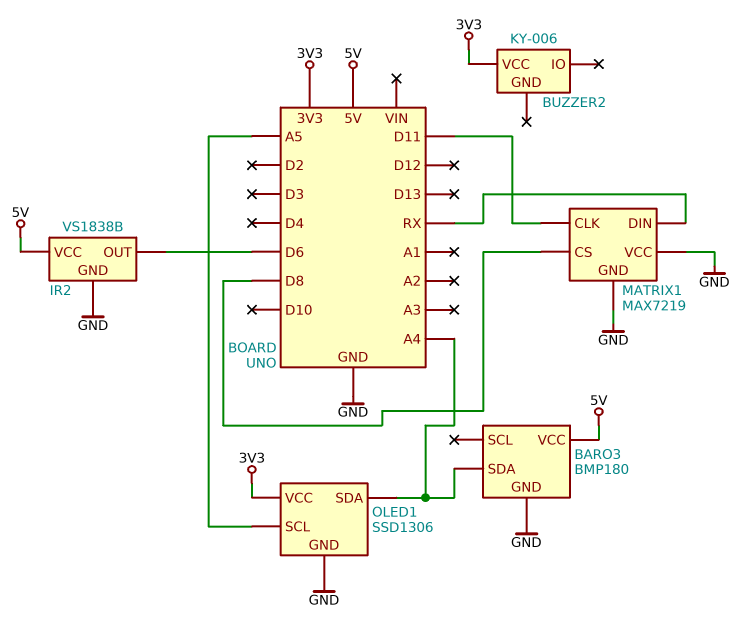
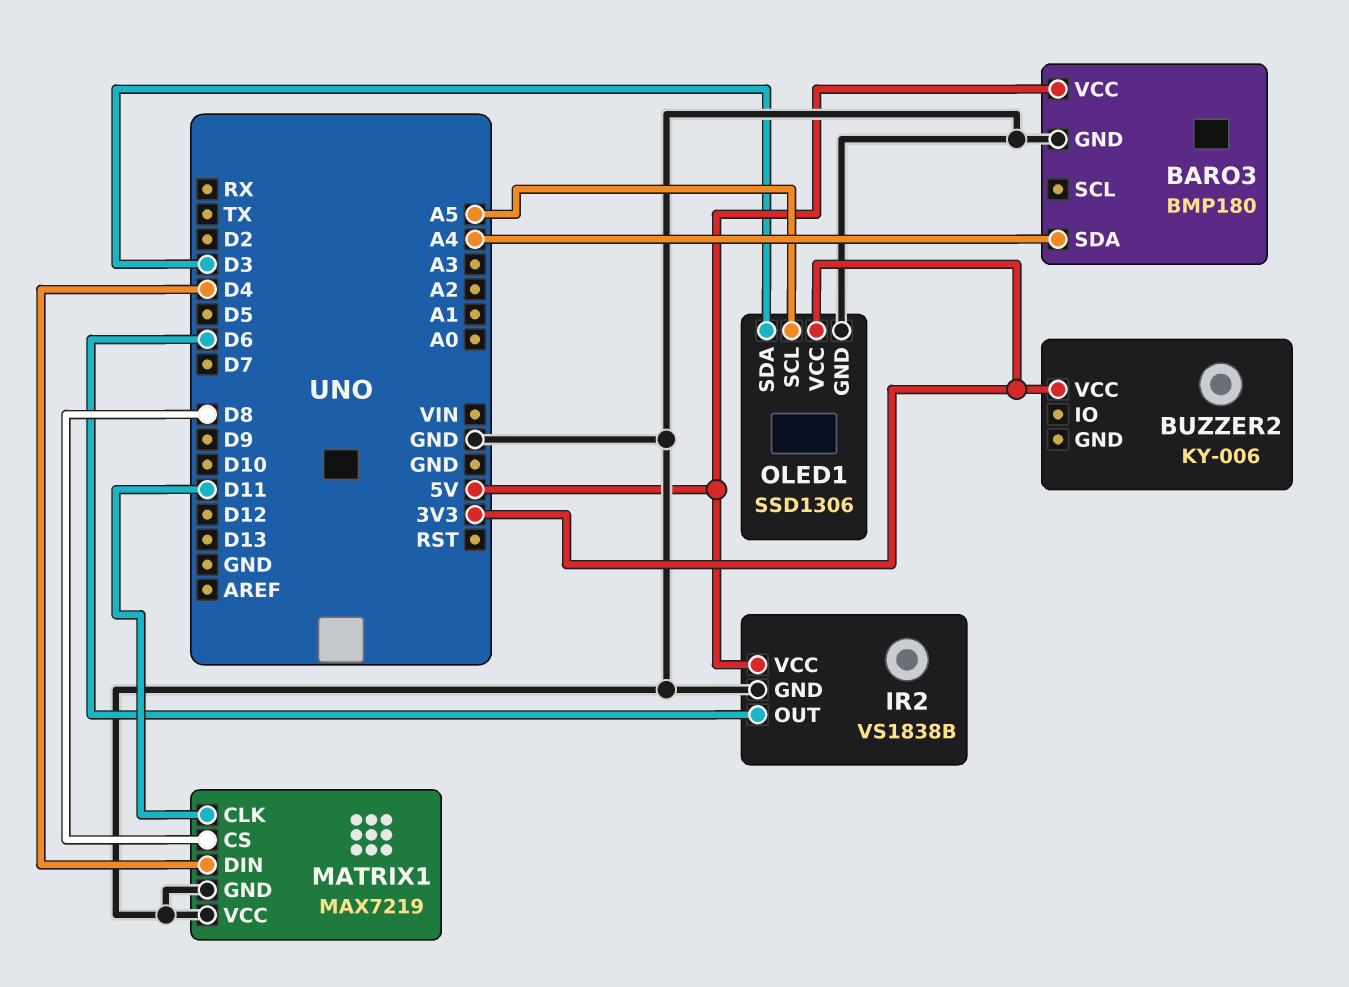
MATRIX1 pin DIN: RX -> D4
OLED1 pin SDA: A4 -> D3

